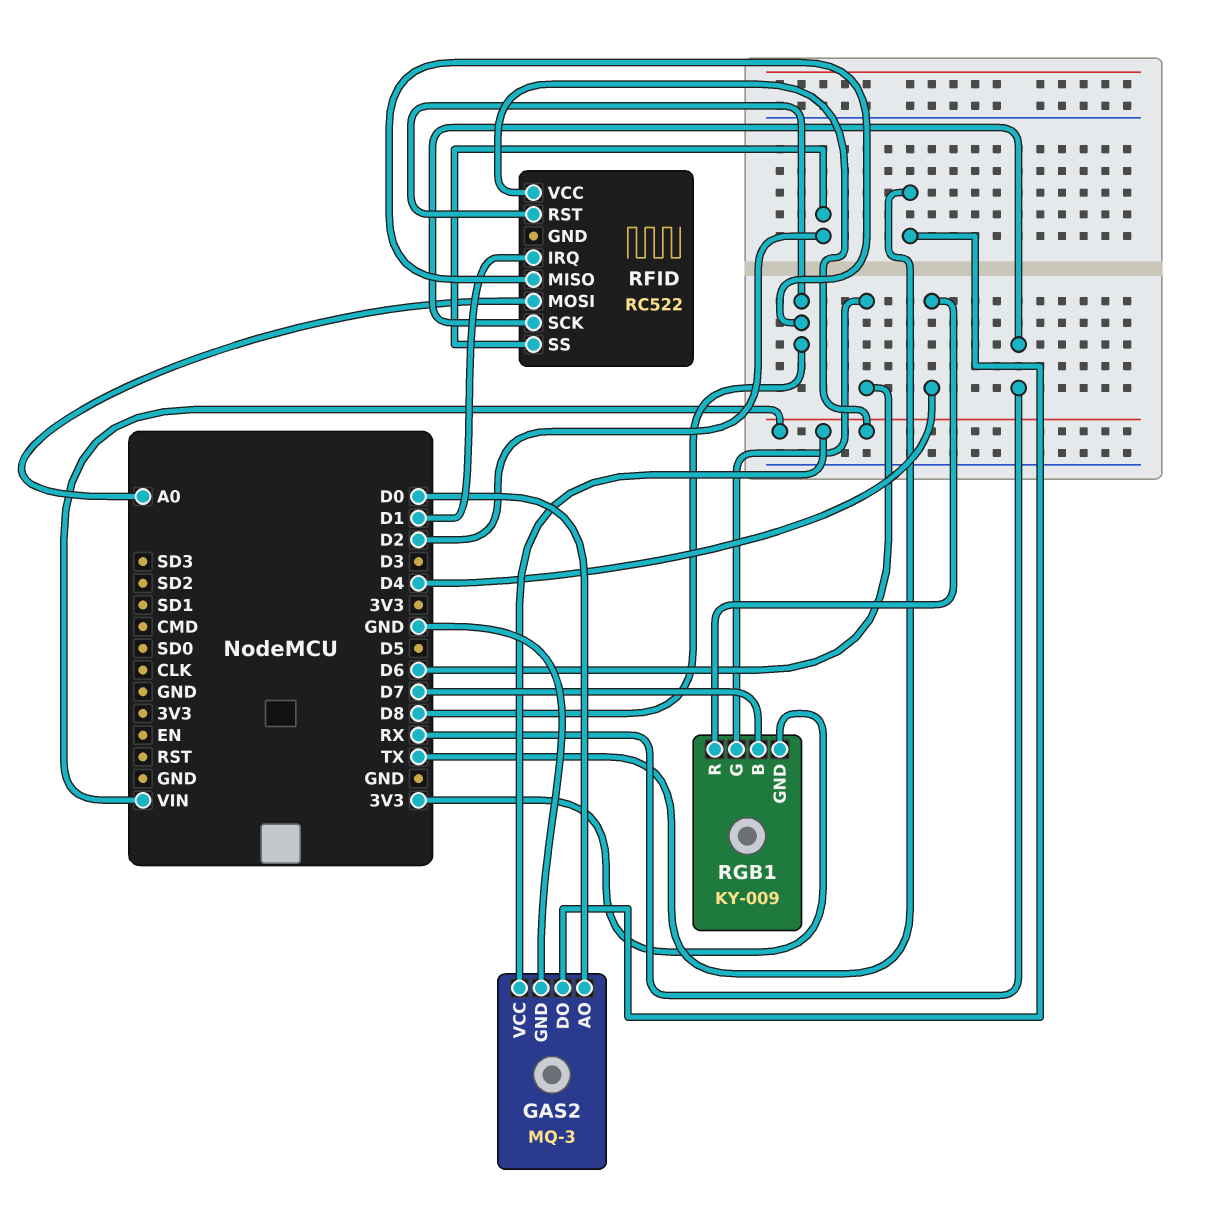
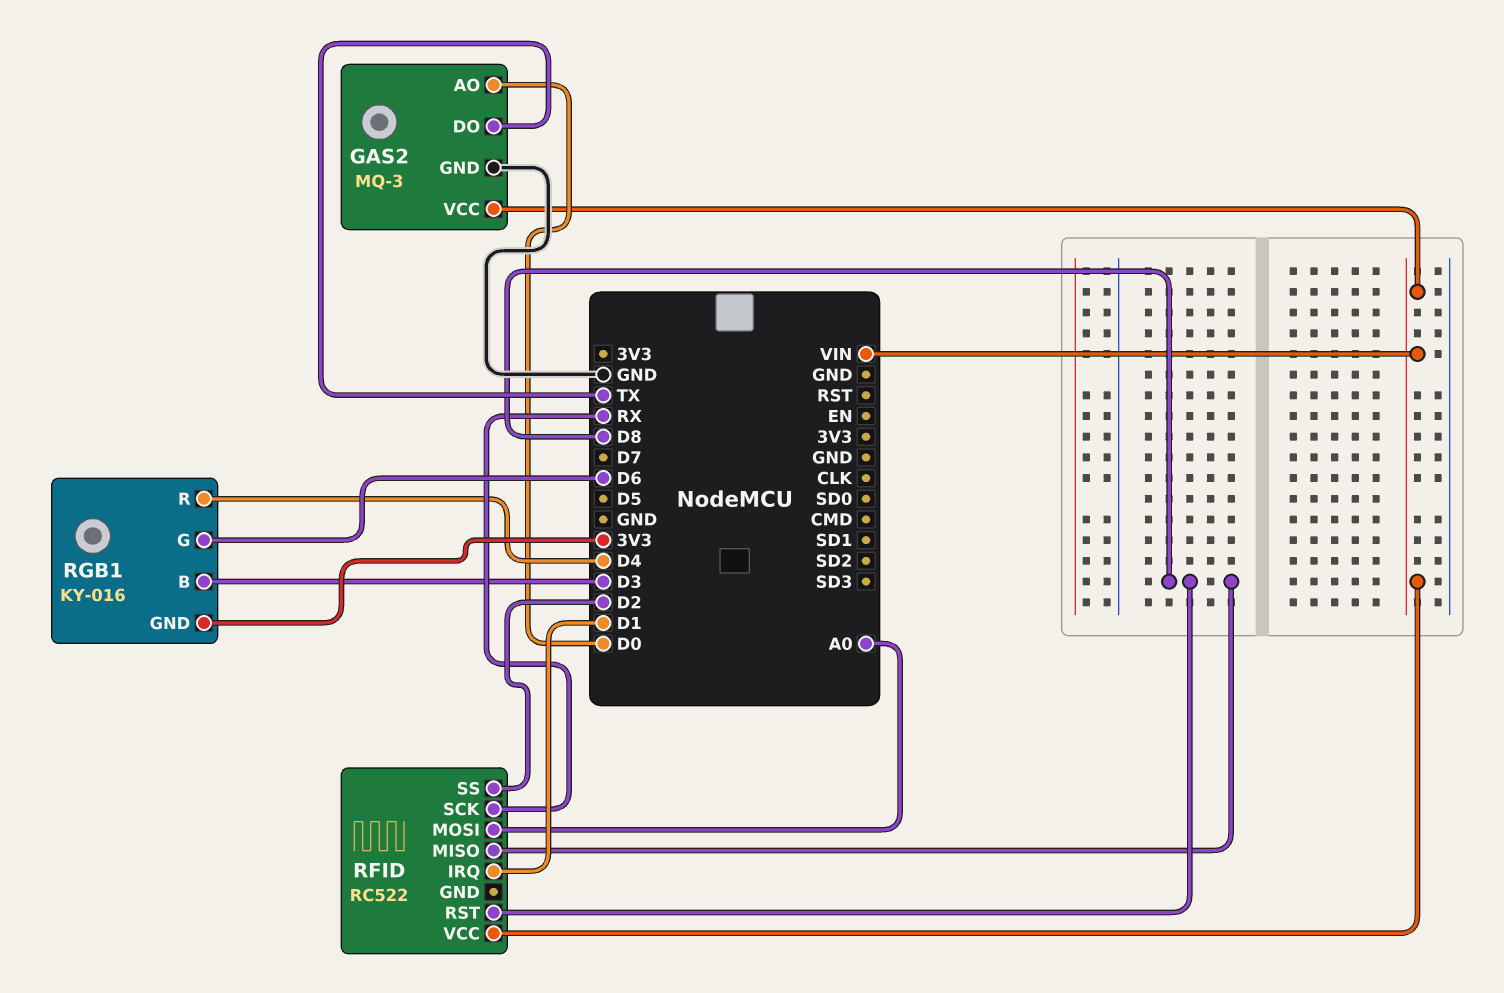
RGB1: KY-009 -> KY-016
RGB1 pin B: D7 -> D3

